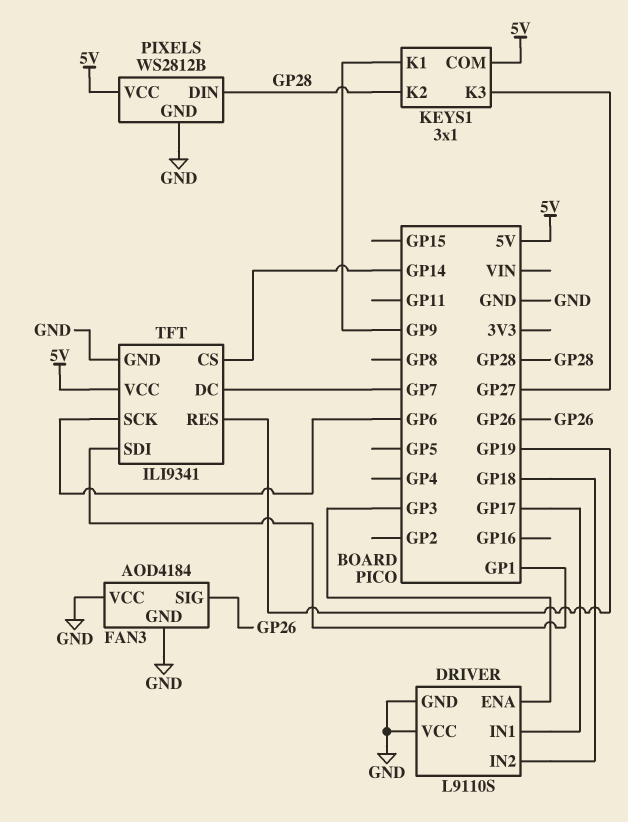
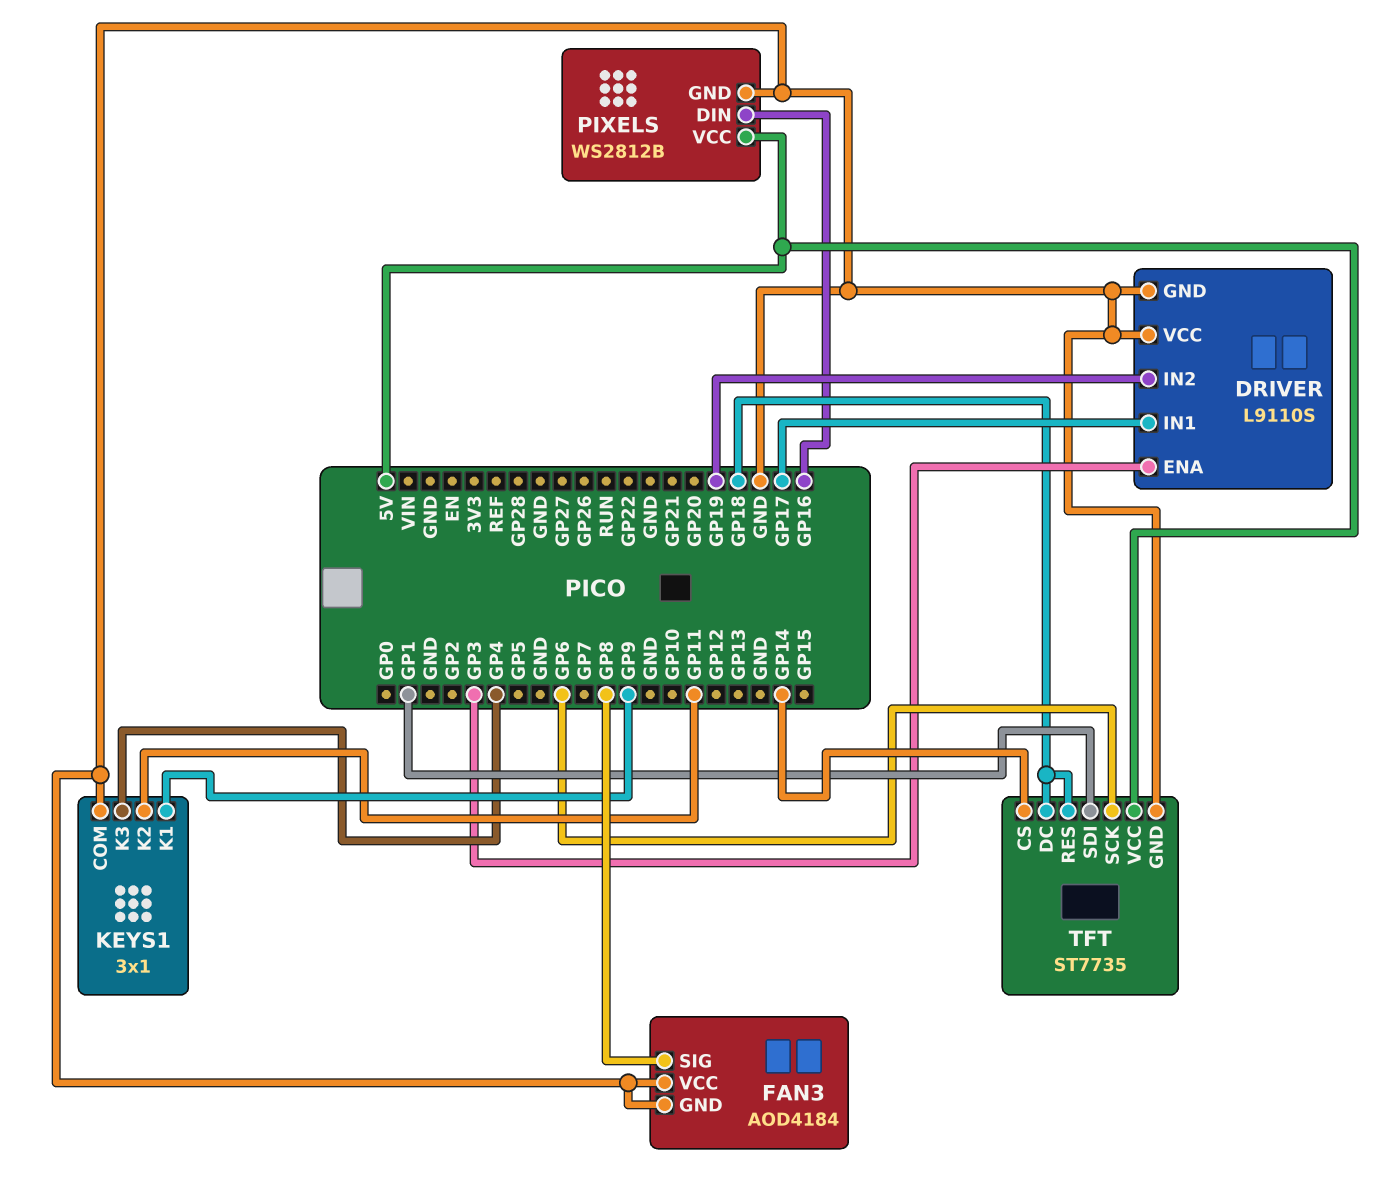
DRIVER pin IN2: GP18 -> GP19
FAN3 pin SIG: GP26 -> GP8
KEYS1 pin COM: 5V -> GND
KEYS1 pin K2: GP28 -> GP11
KEYS1 pin K3: GP27 -> GP4
PIXELS pin DIN: GP28 -> GP16
TFT: ILI9341 -> ST7735
TFT pin DC: GP7 -> GP18
TFT pin RES: GP19 -> GP18

